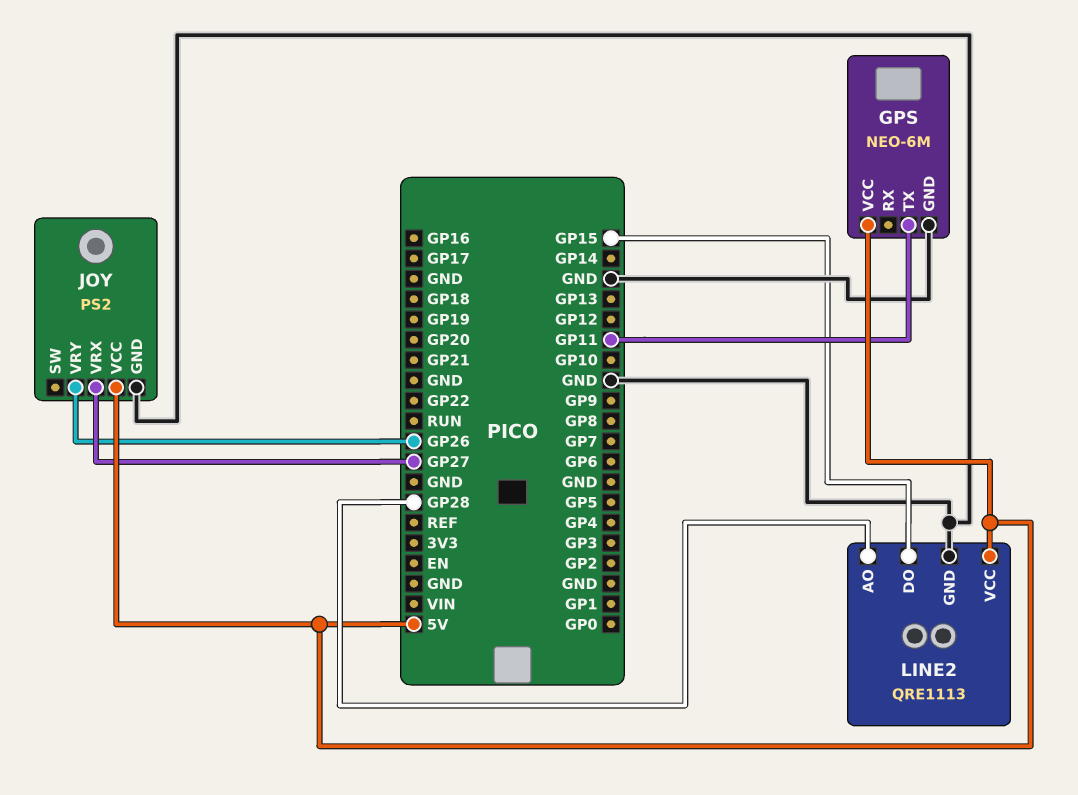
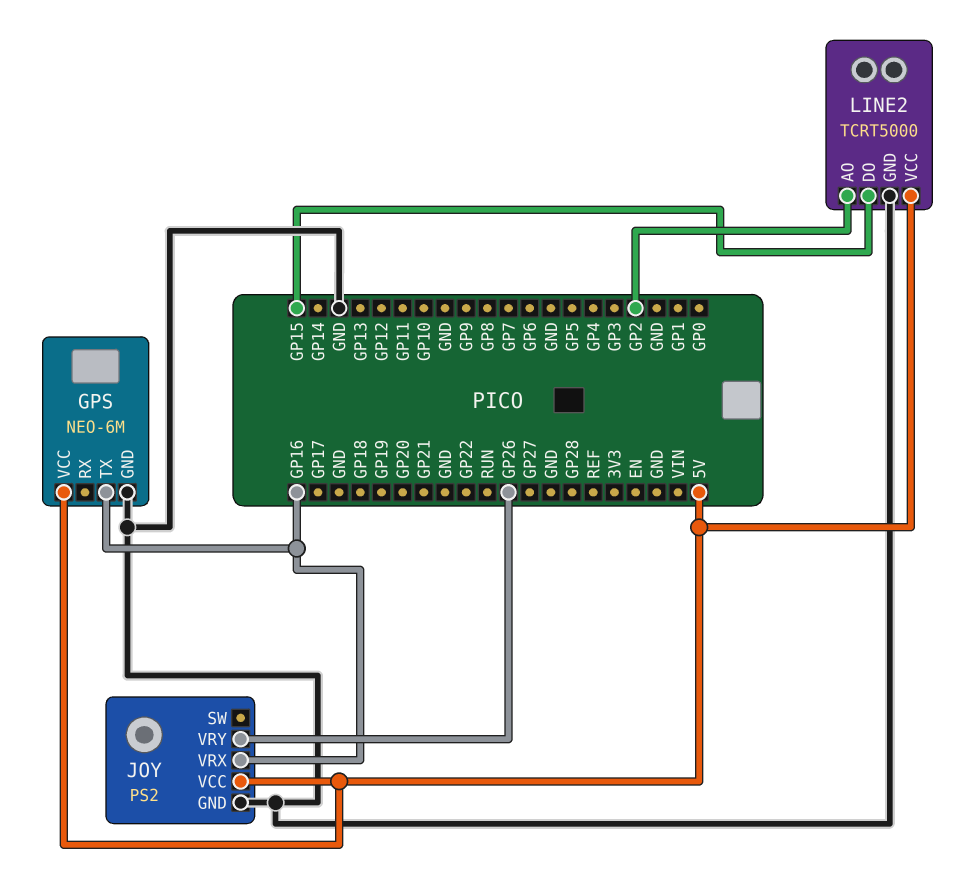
GPS pin TX: GP11 -> GP16
JOY pin VRX: GP27 -> GP16
LINE2: QRE1113 -> TCRT5000
LINE2 pin AO: GP28 -> GP2

